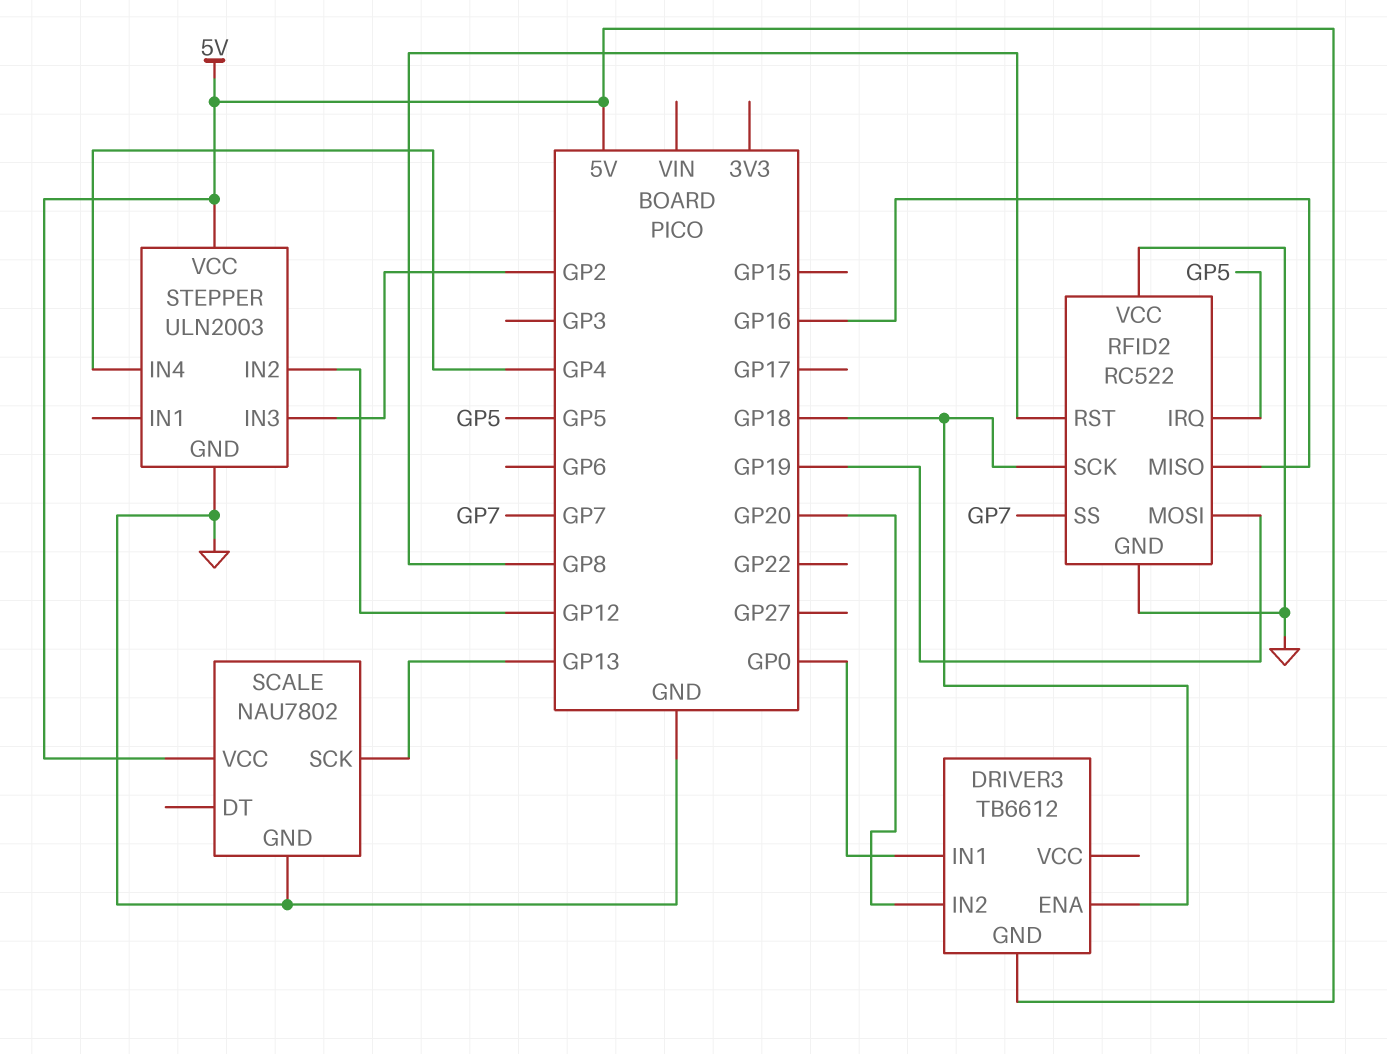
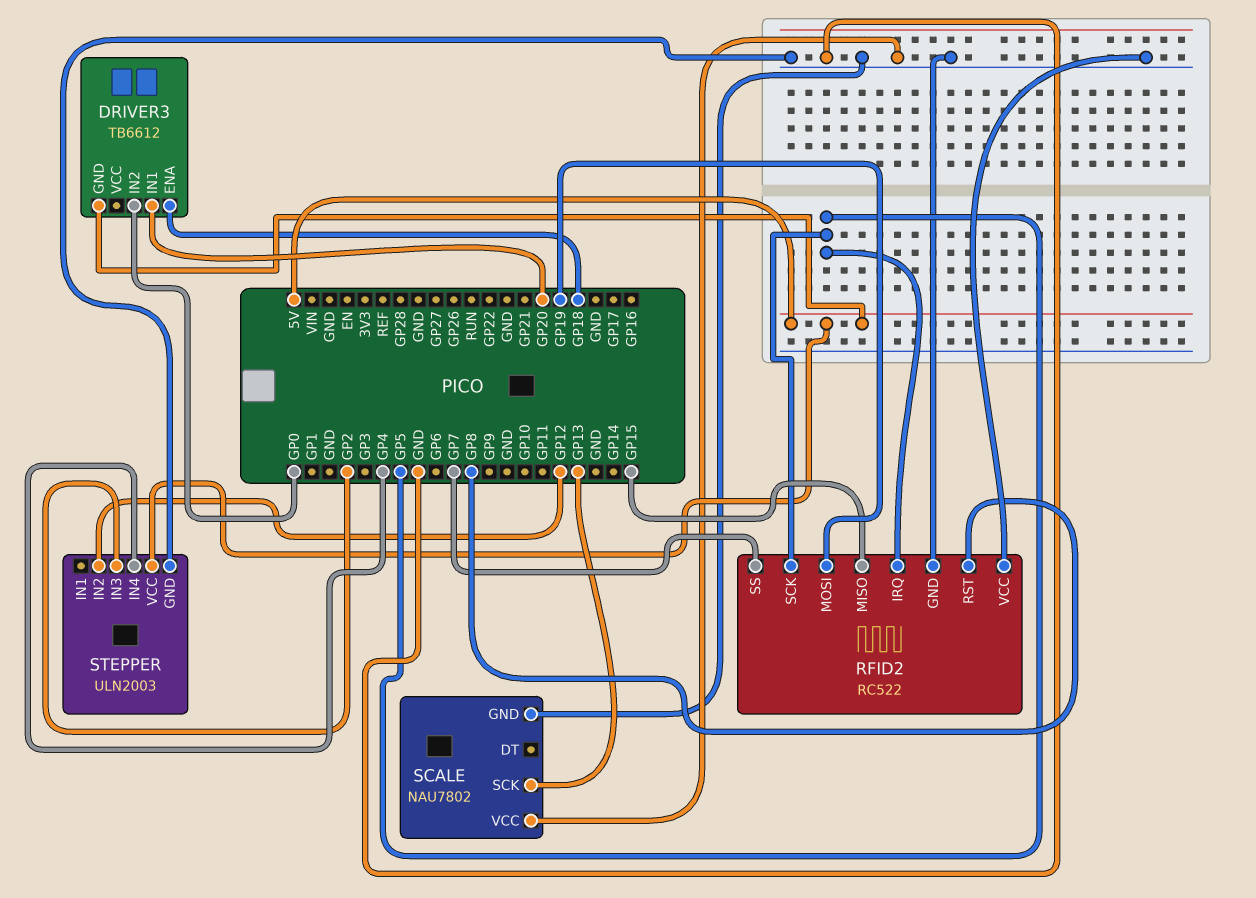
DRIVER3 pin IN1: GP0 -> GP20
DRIVER3 pin IN2: GP20 -> GP0
RFID2 pin MISO: GP16 -> GP15
RFID2 pin SCK: GP18 -> GP5
SCALE pin VCC: 5V -> GND

